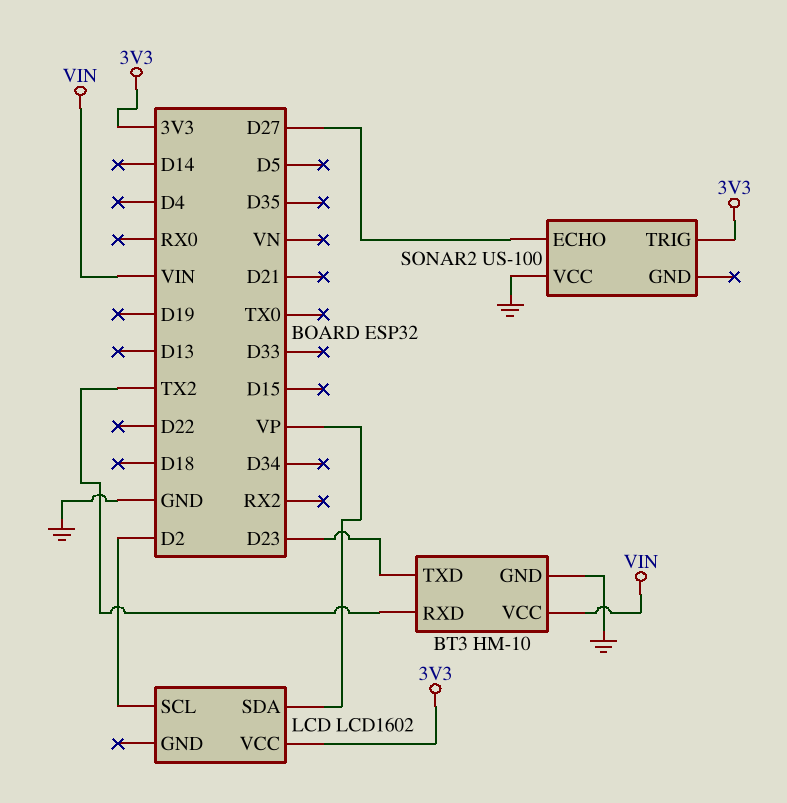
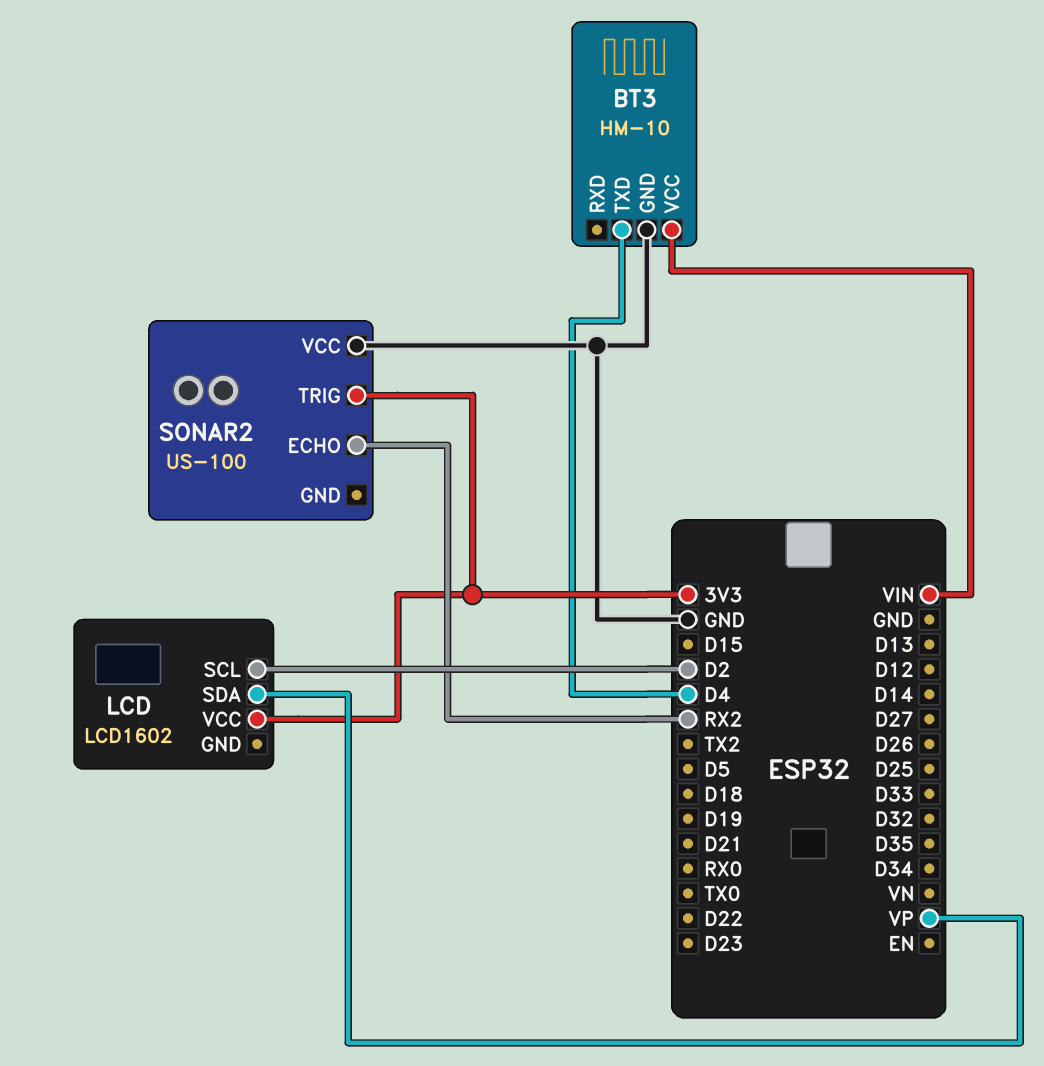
BT3 pin RXD: TX2 -> none
BT3 pin TXD: D23 -> D4
SONAR2 pin ECHO: D27 -> RX2

